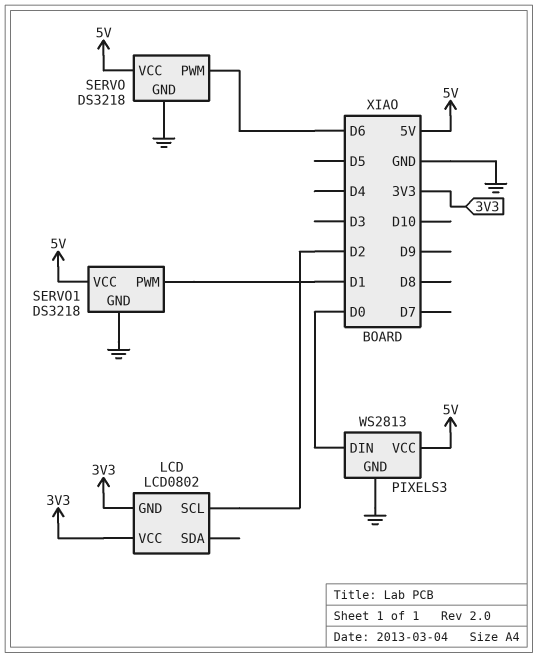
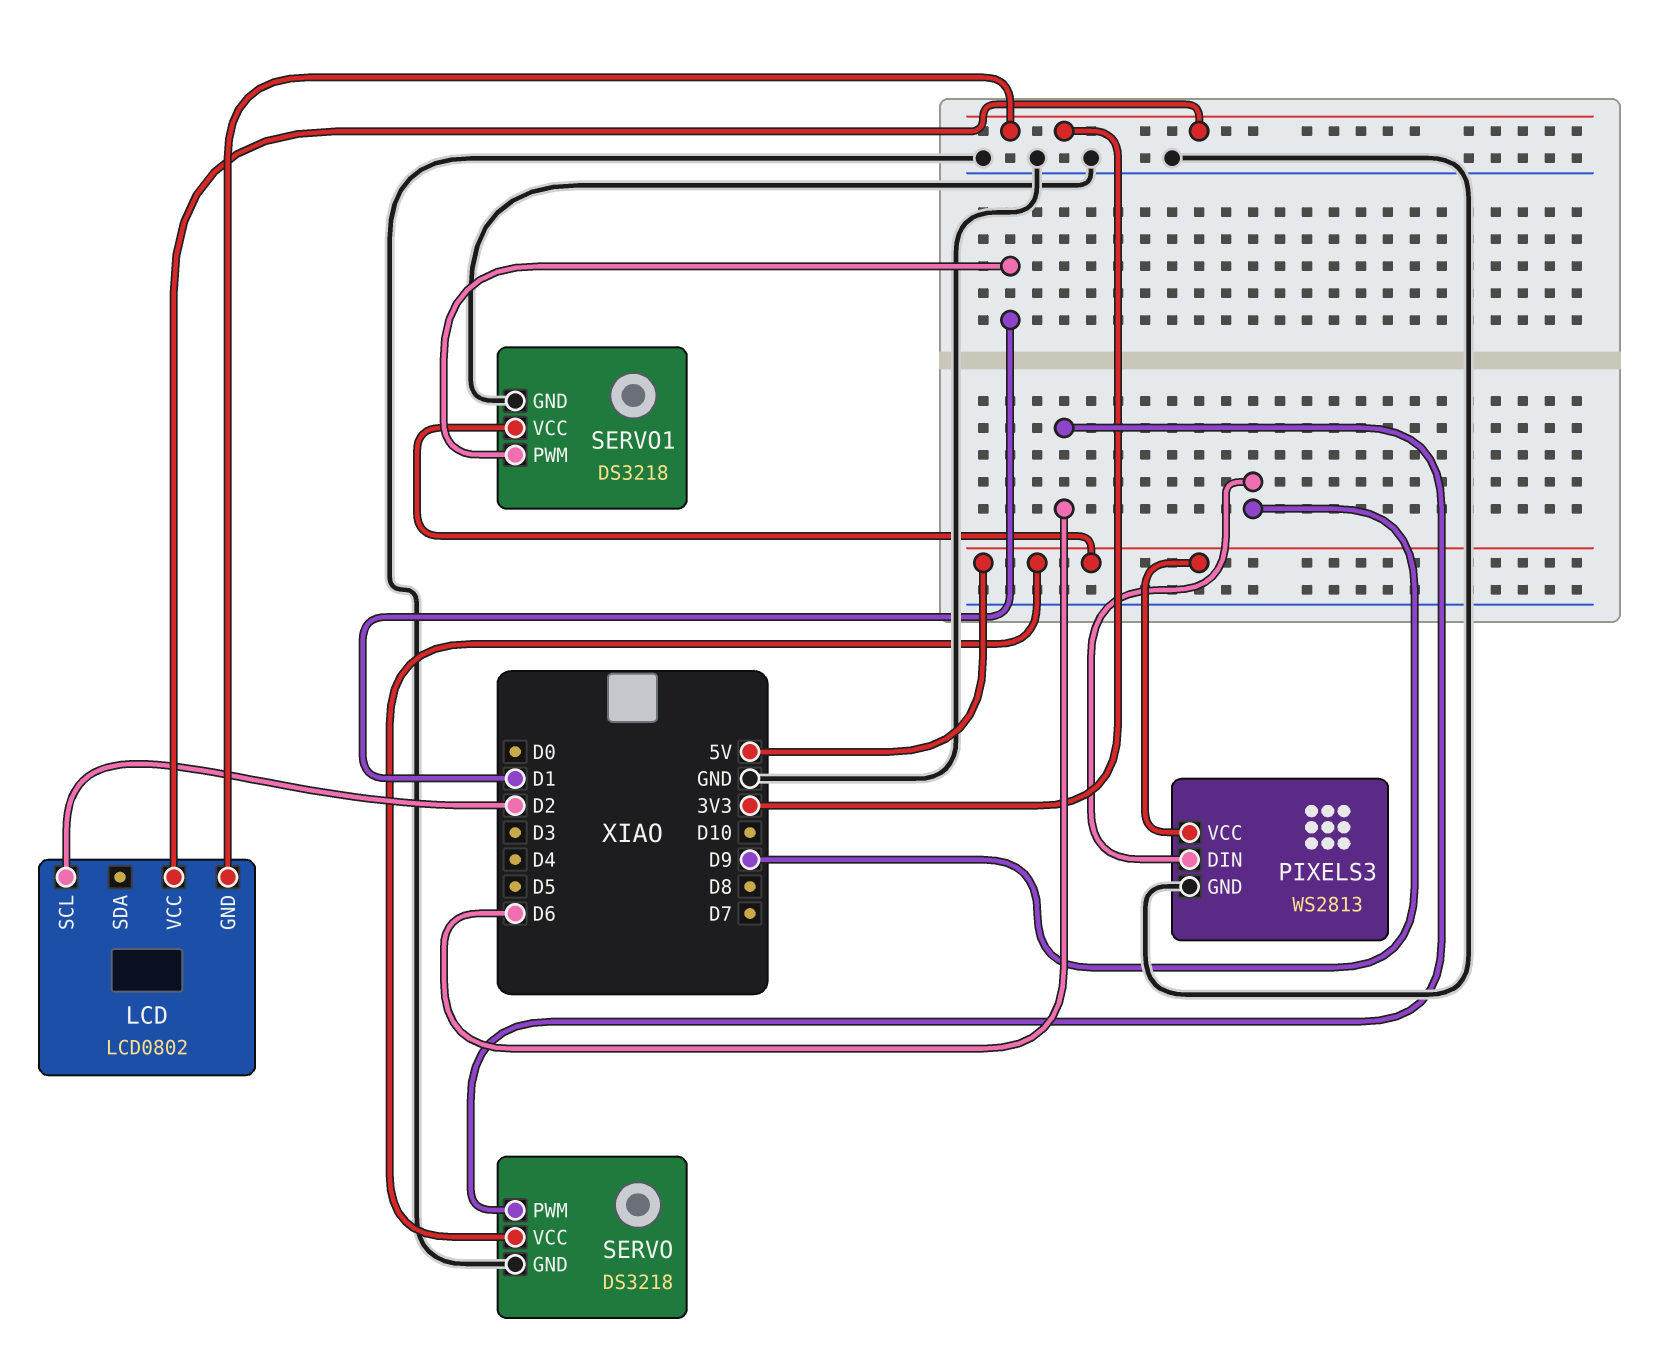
PIXELS3 pin DIN: D0 -> D9

